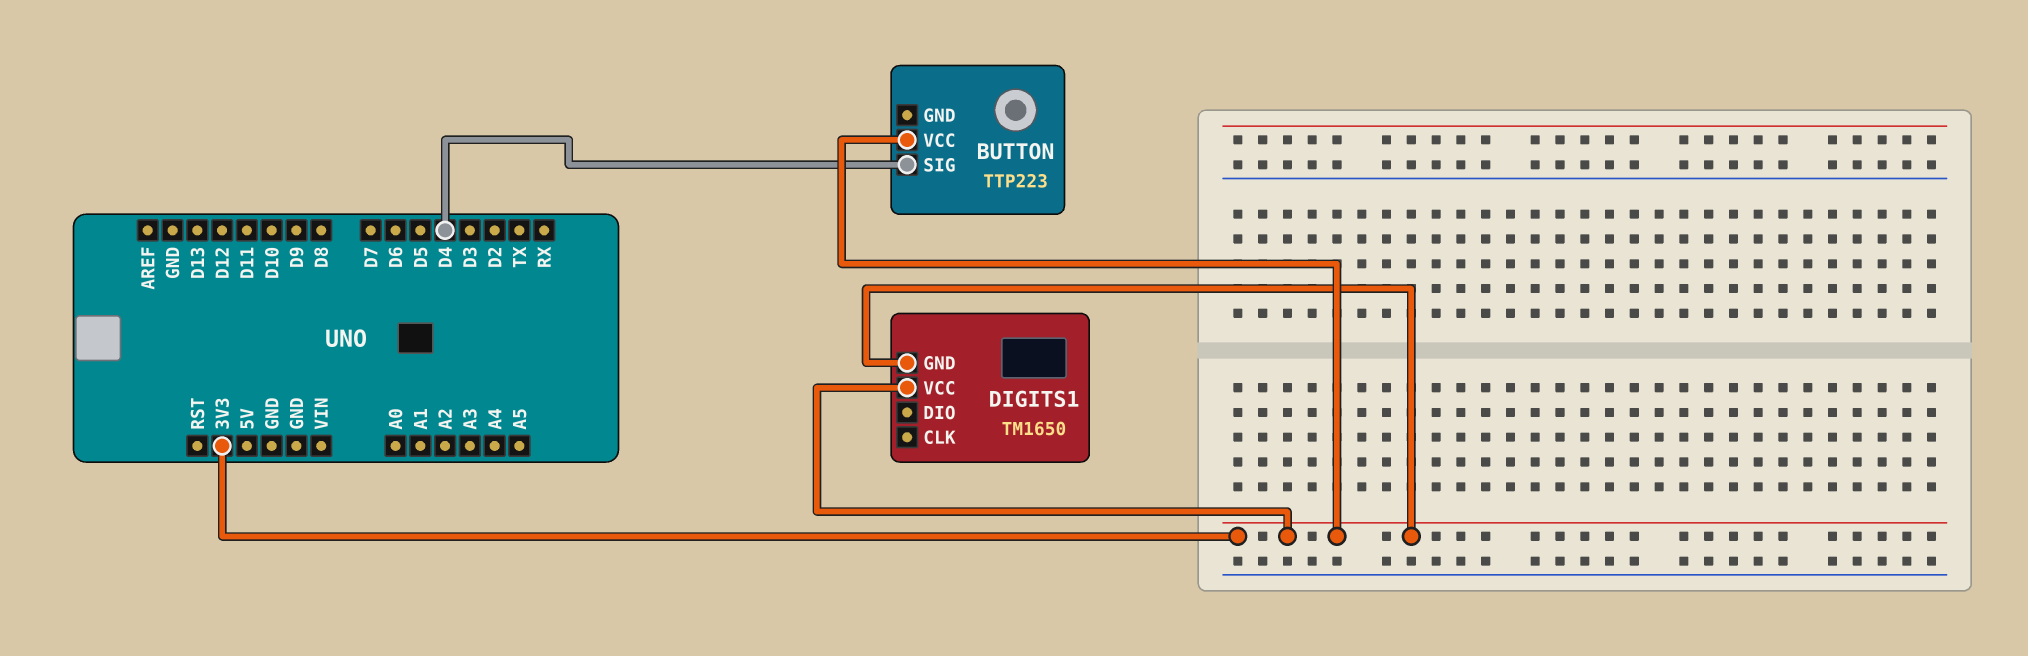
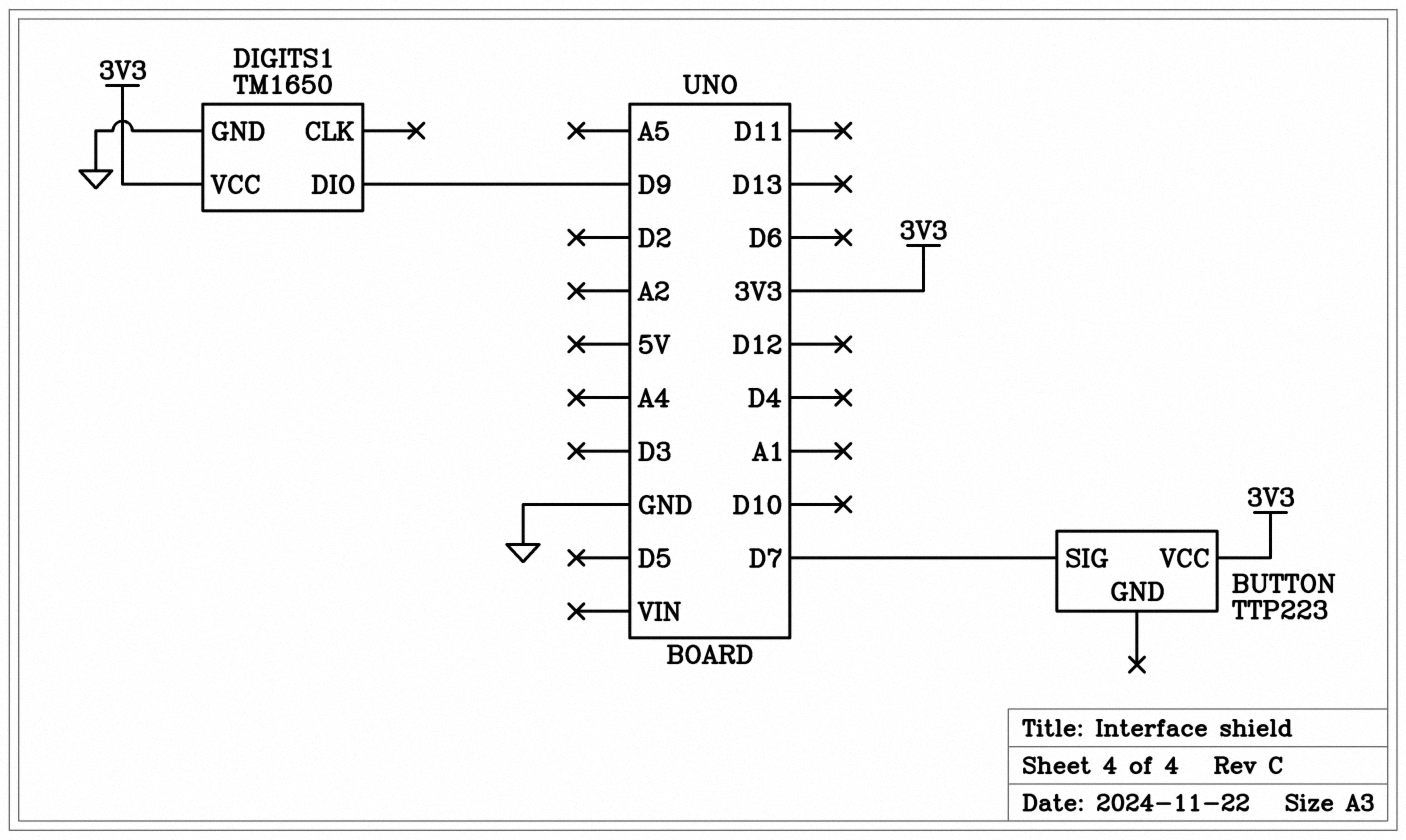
BUTTON pin SIG: D4 -> D7
DIGITS1 pin DIO: none -> D9
DIGITS1 pin GND: 3V3 -> GND

